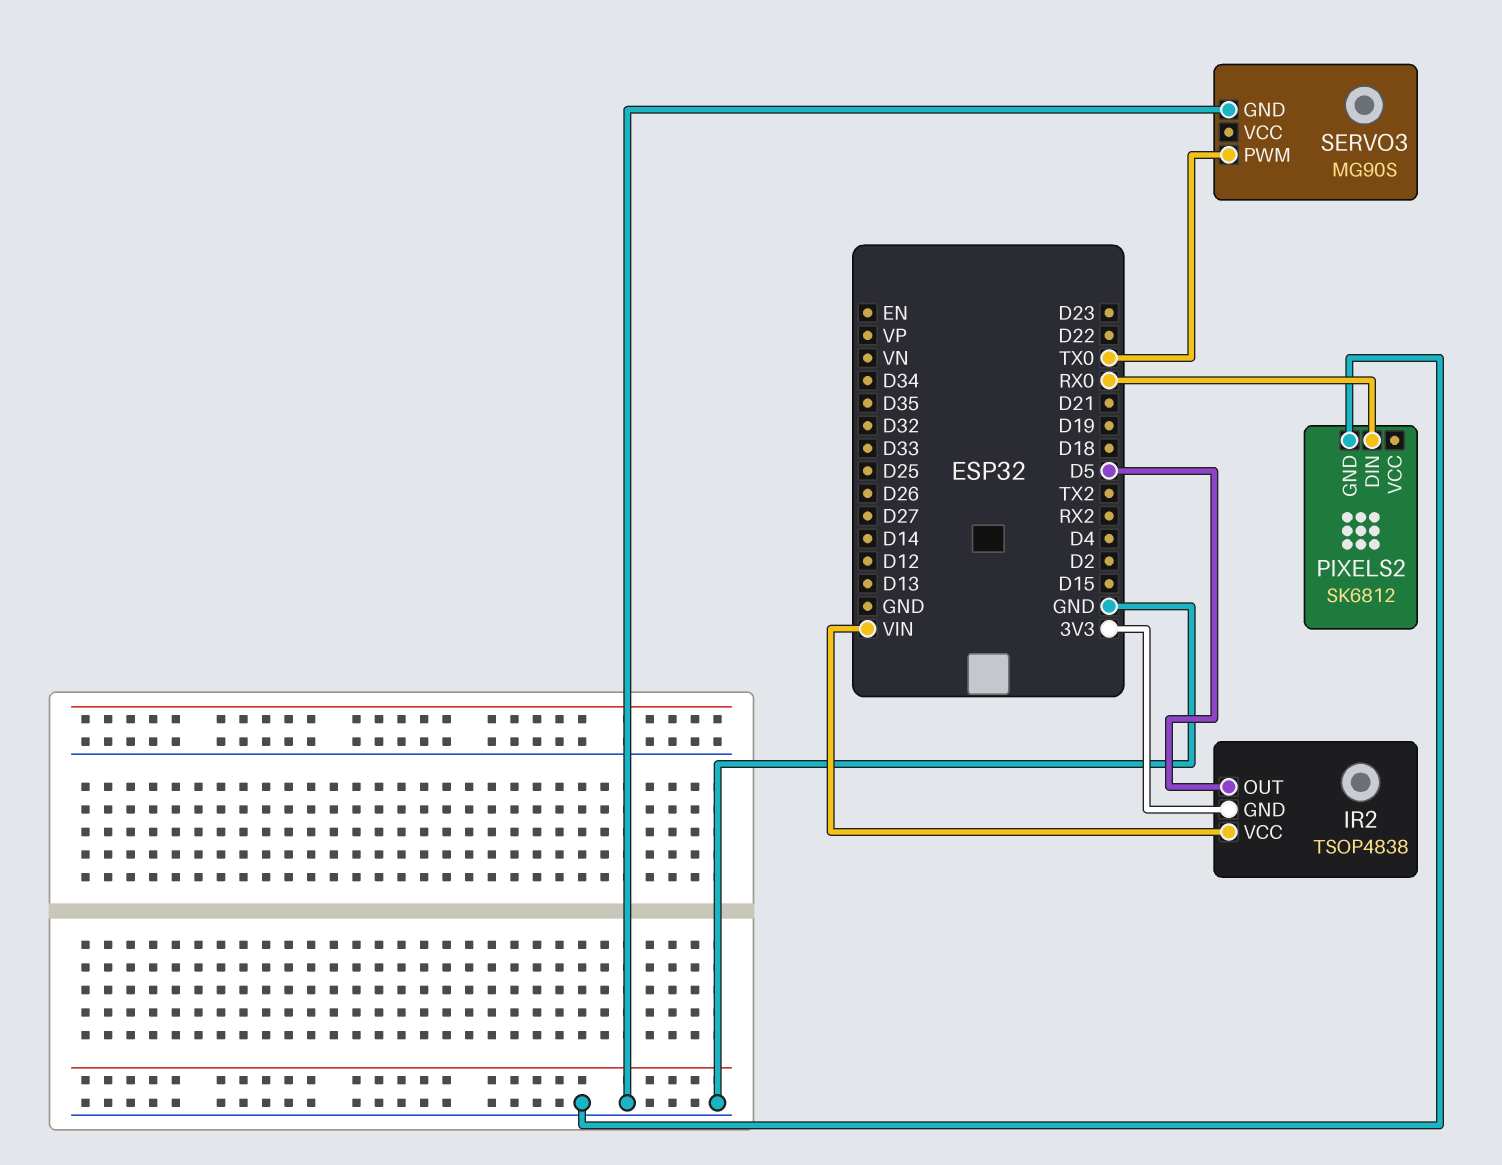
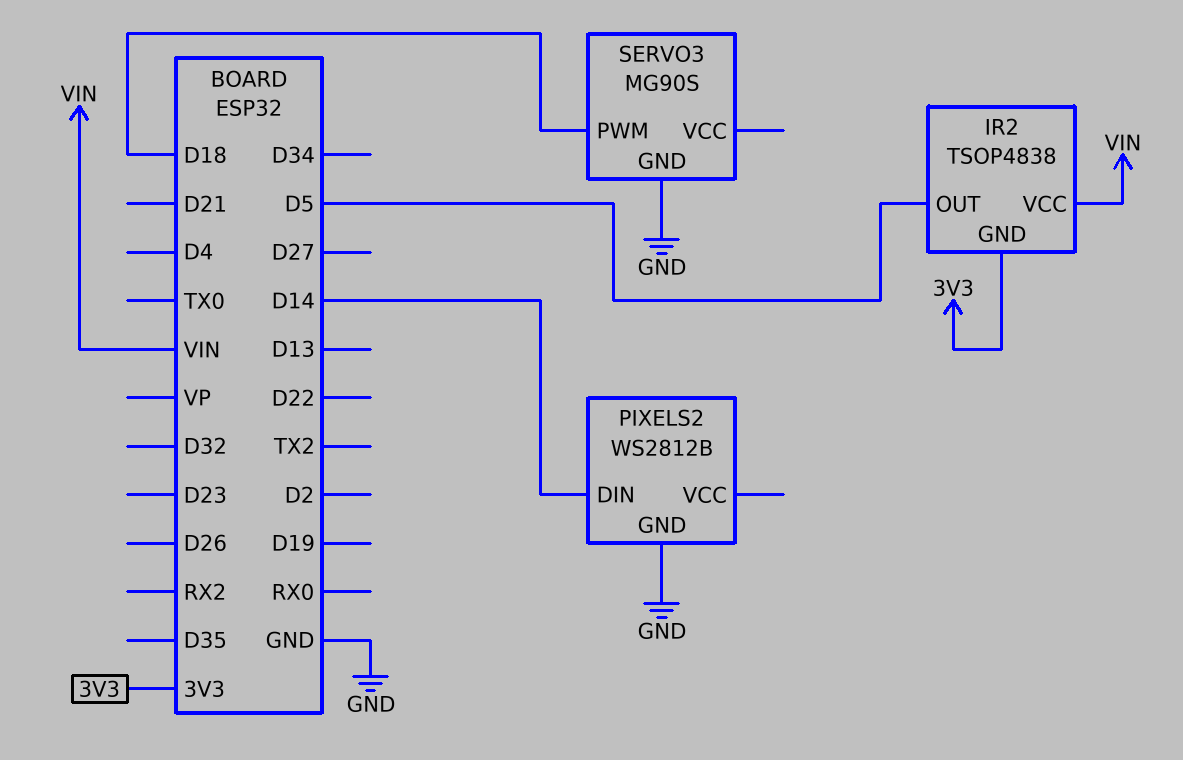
PIXELS2: SK6812 -> WS2812B
PIXELS2 pin DIN: RX0 -> D14
SERVO3 pin PWM: TX0 -> D18

